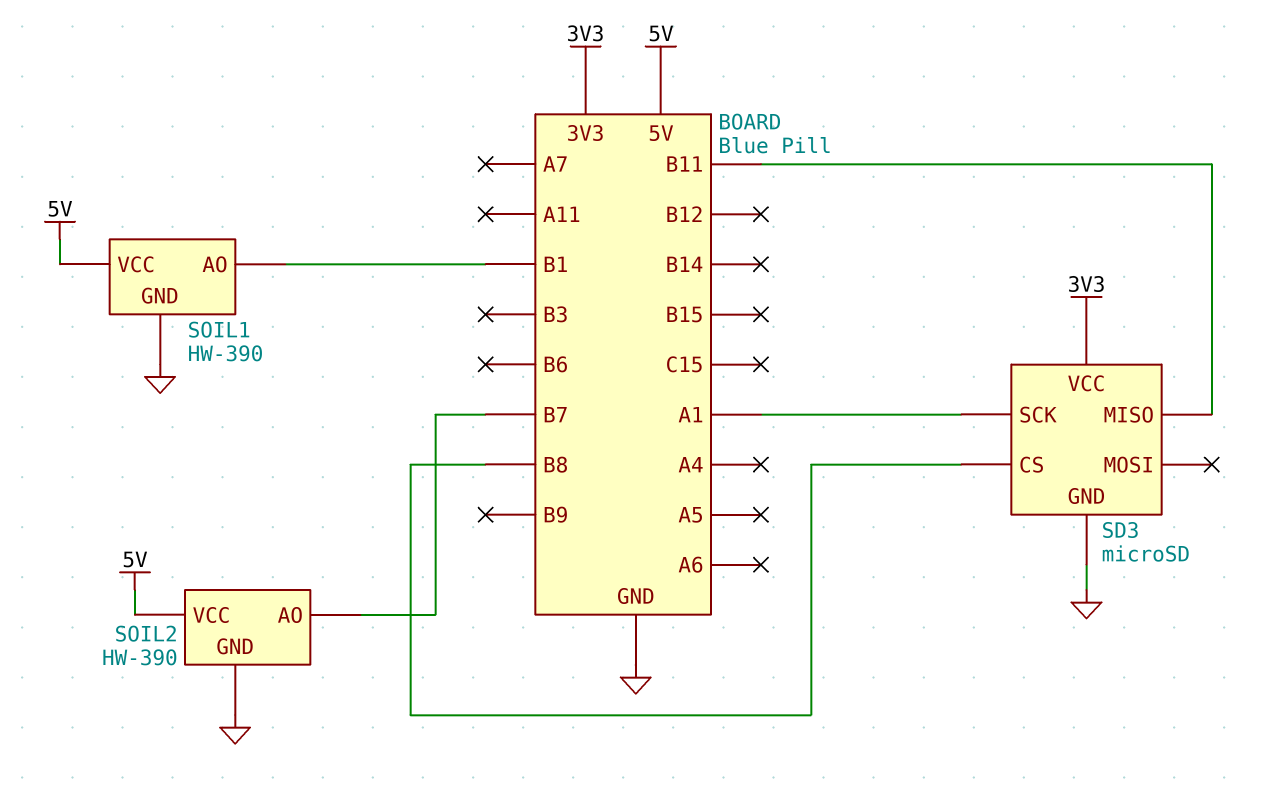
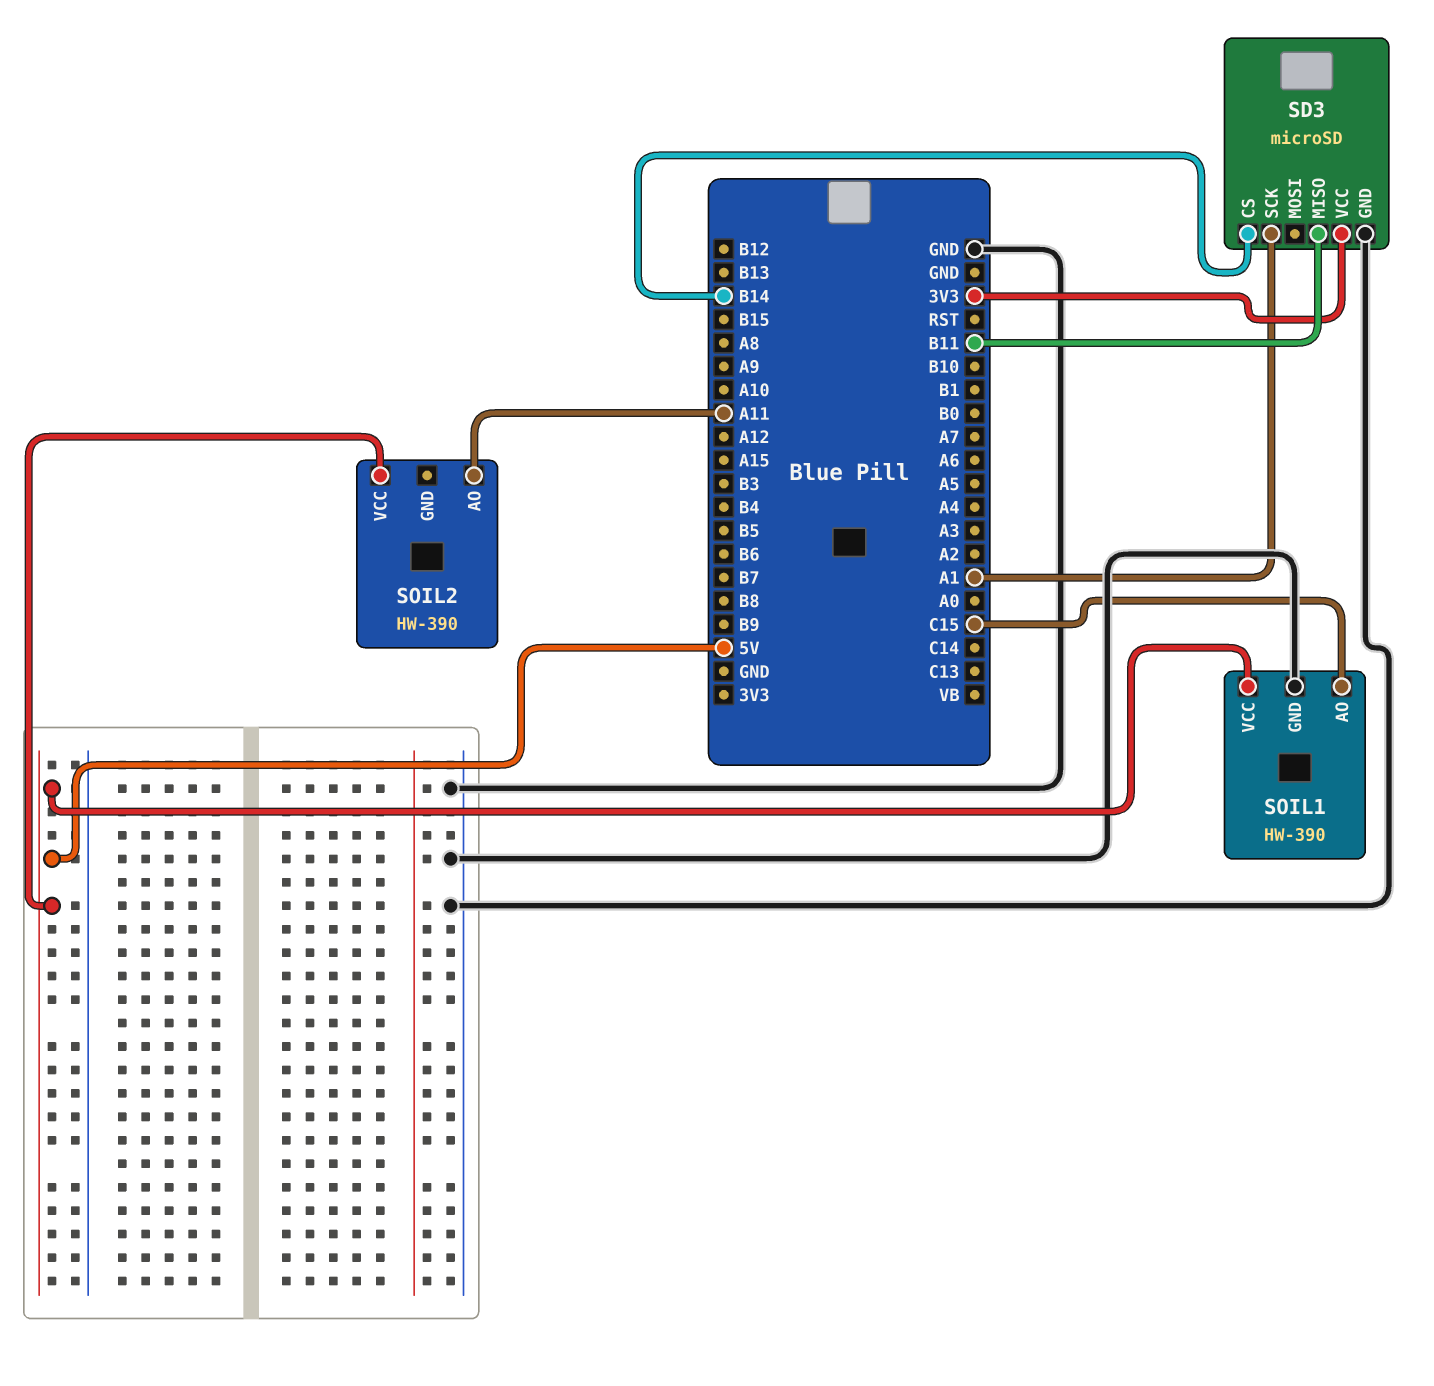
SD3 pin CS: B8 -> B14
SOIL1 pin AO: B1 -> C15
SOIL2 pin AO: B7 -> A11
SOIL2 pin GND: GND -> none

